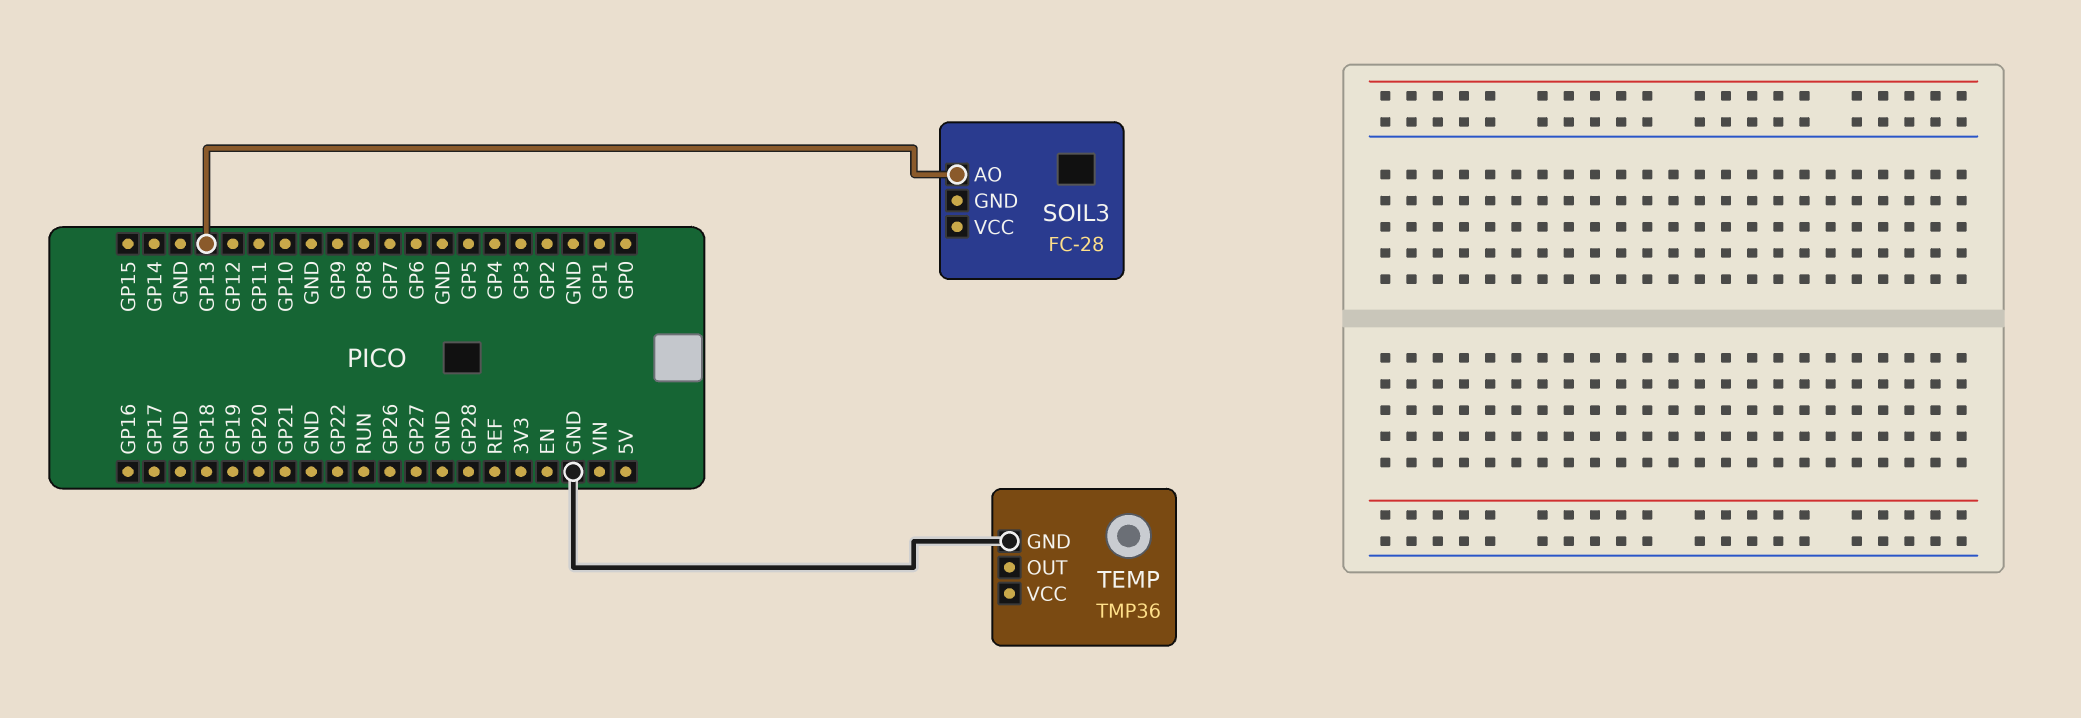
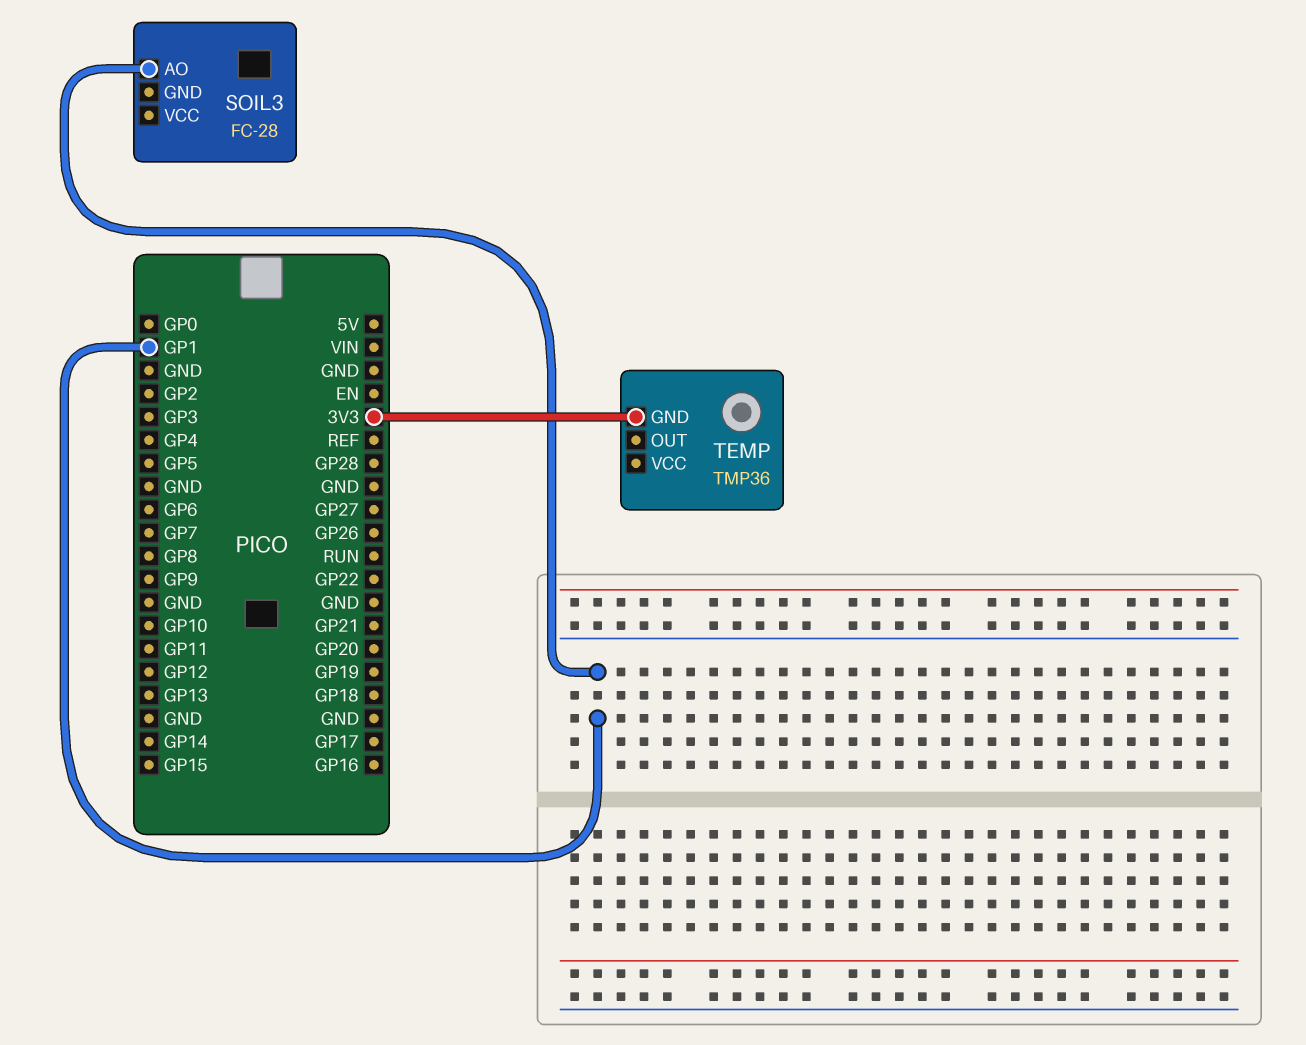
SOIL3 pin AO: GP13 -> GP1
TEMP pin GND: GND -> 3V3

